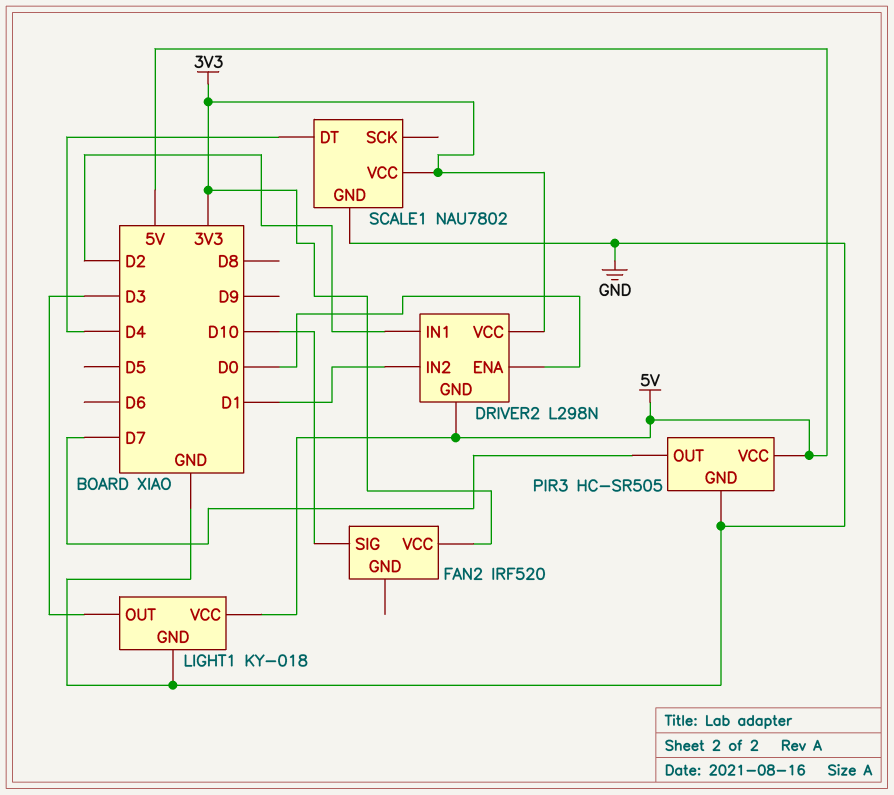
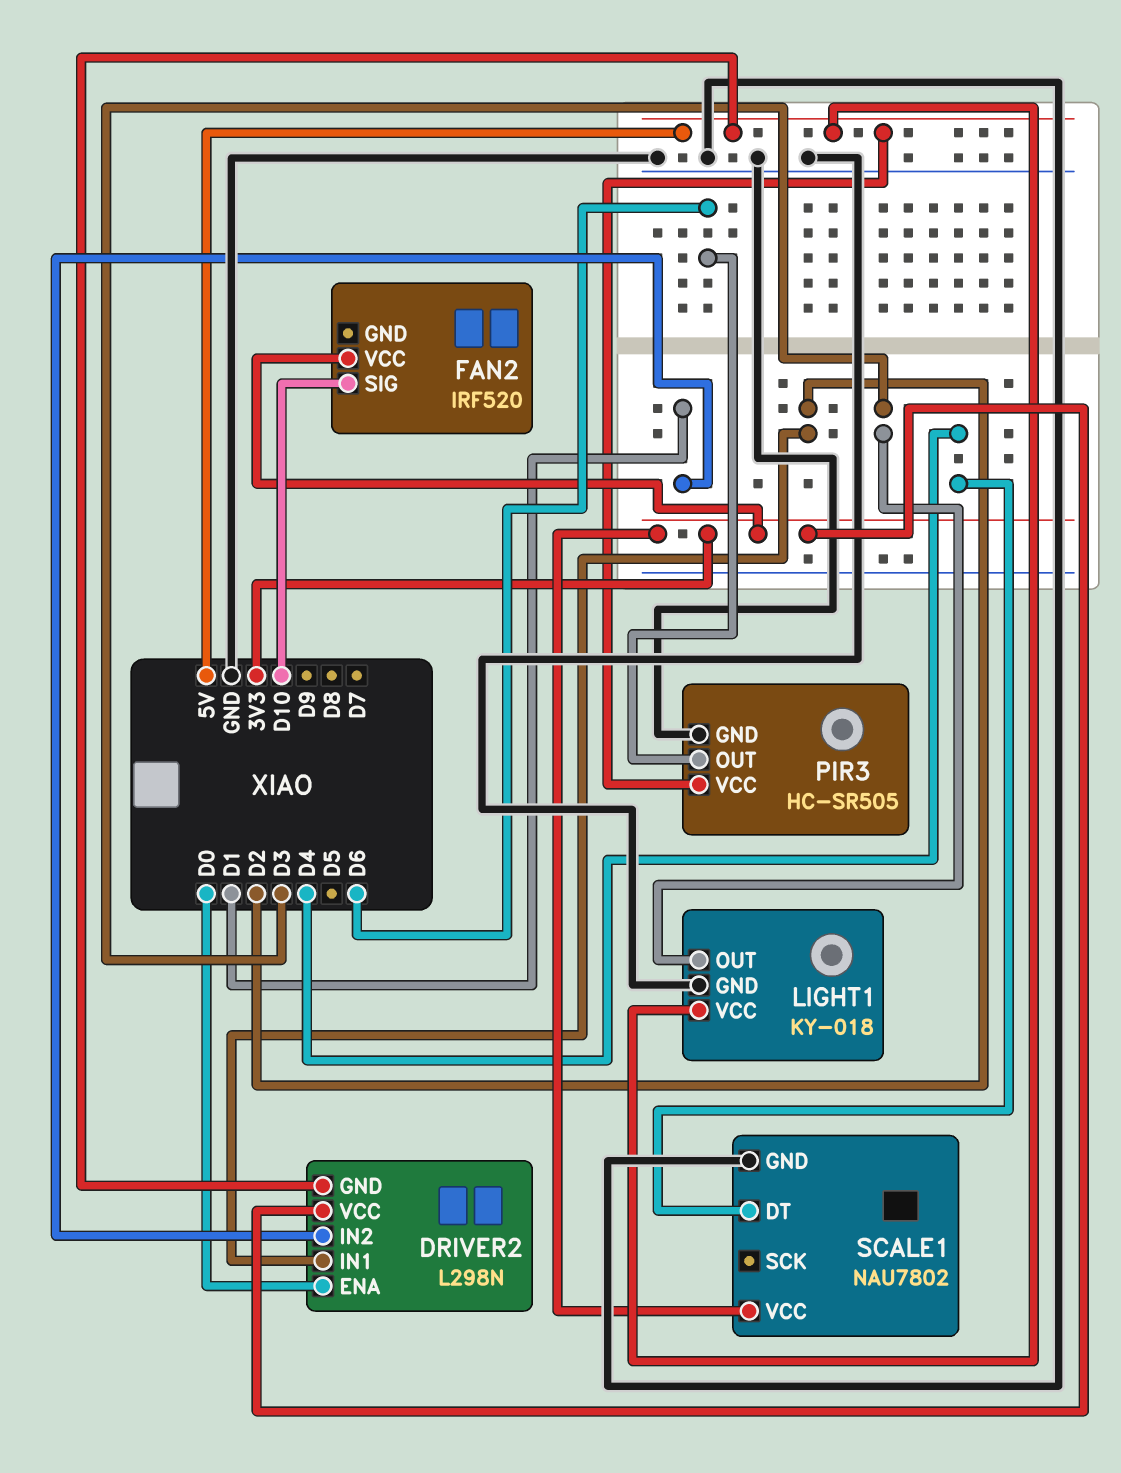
PIR3 pin OUT: D7 -> D6

